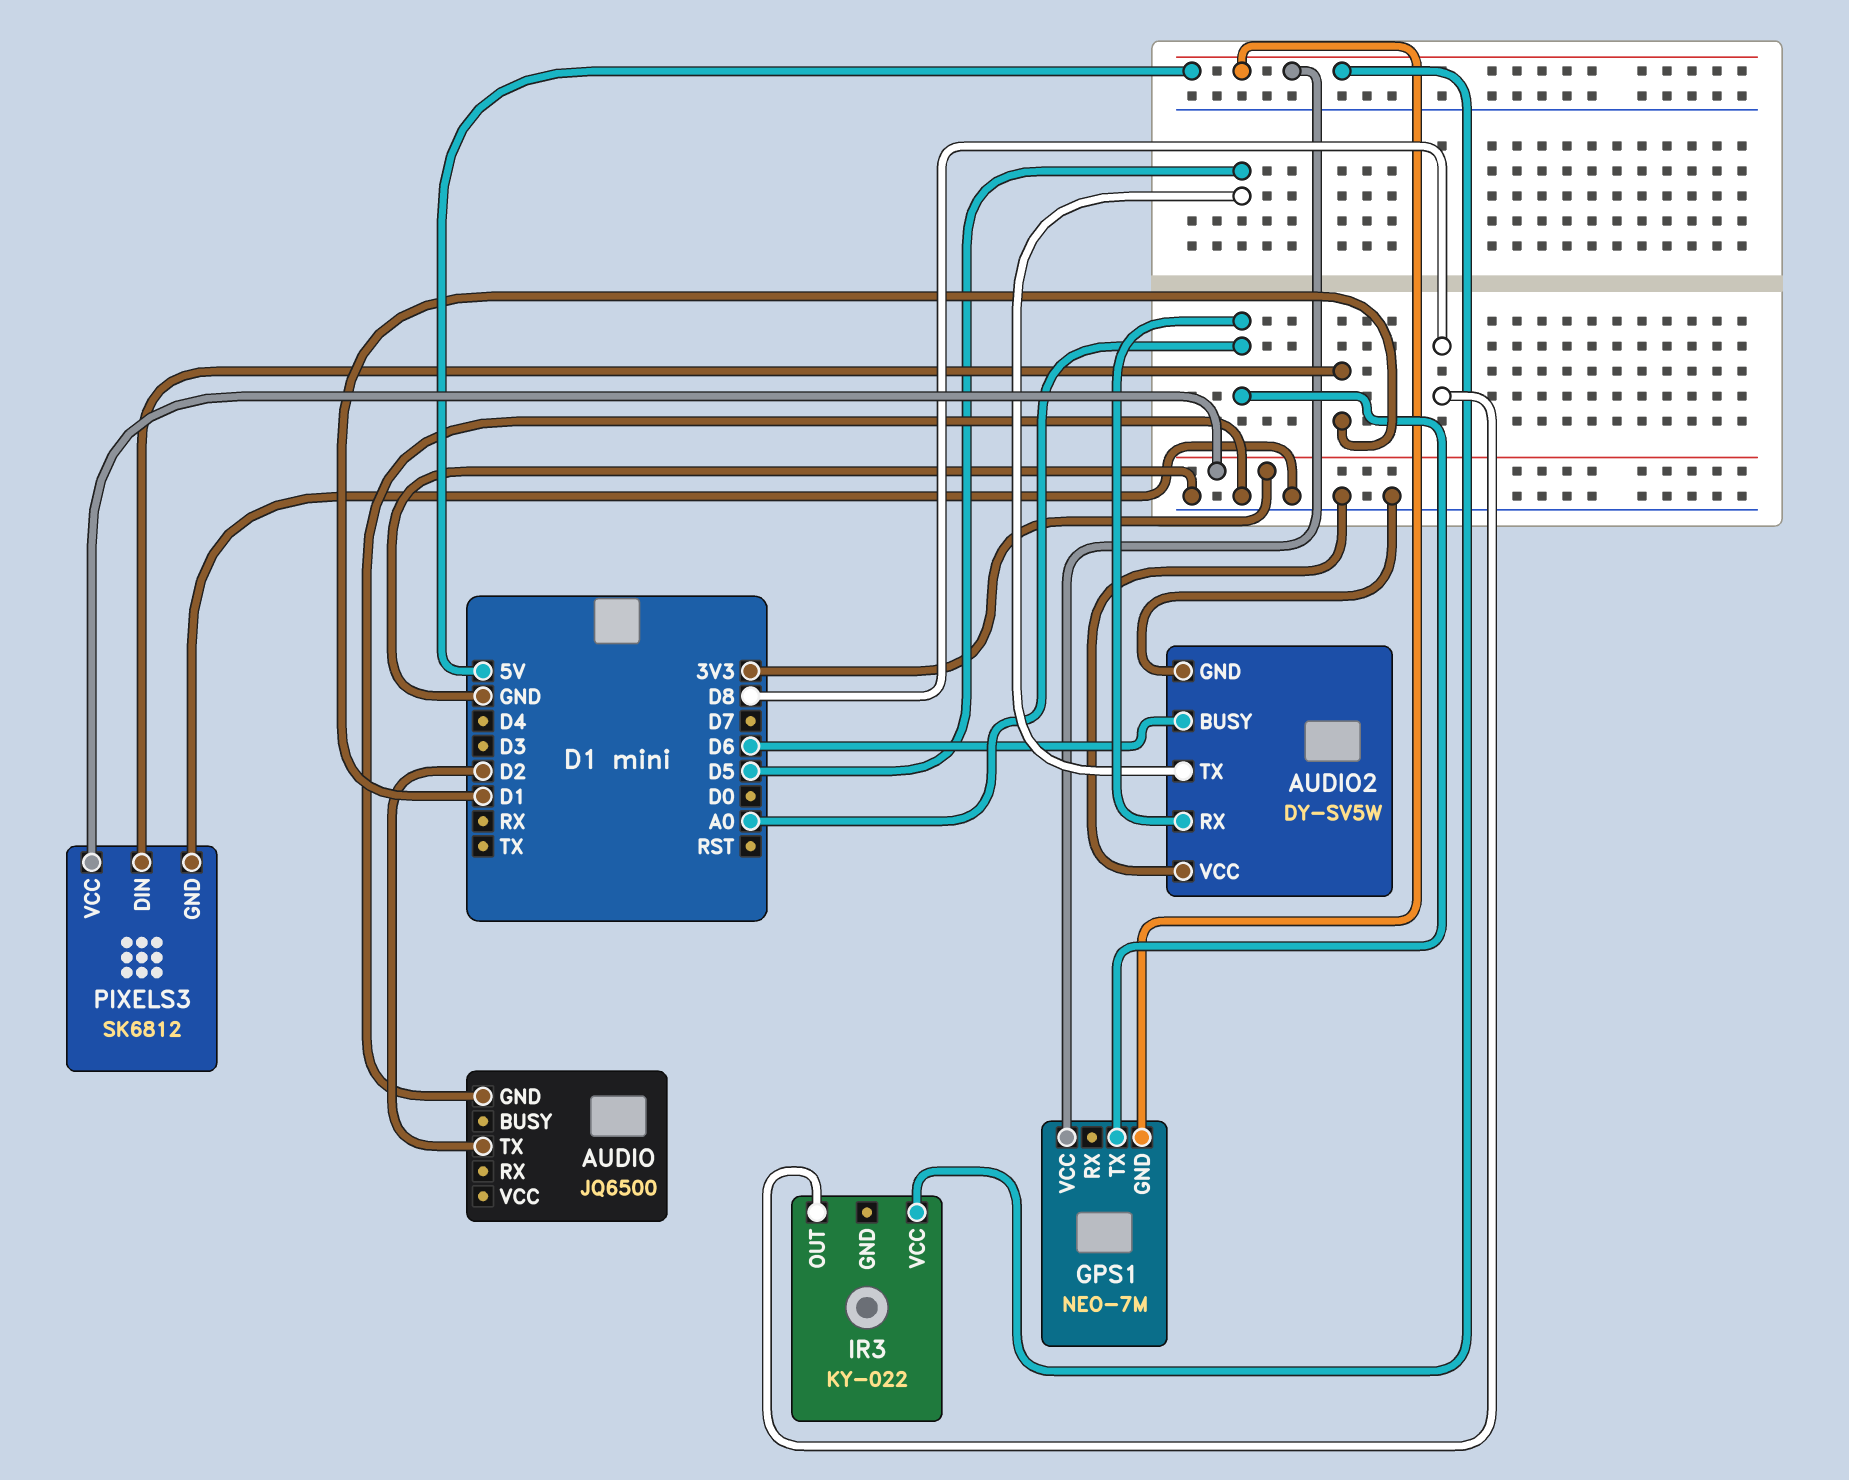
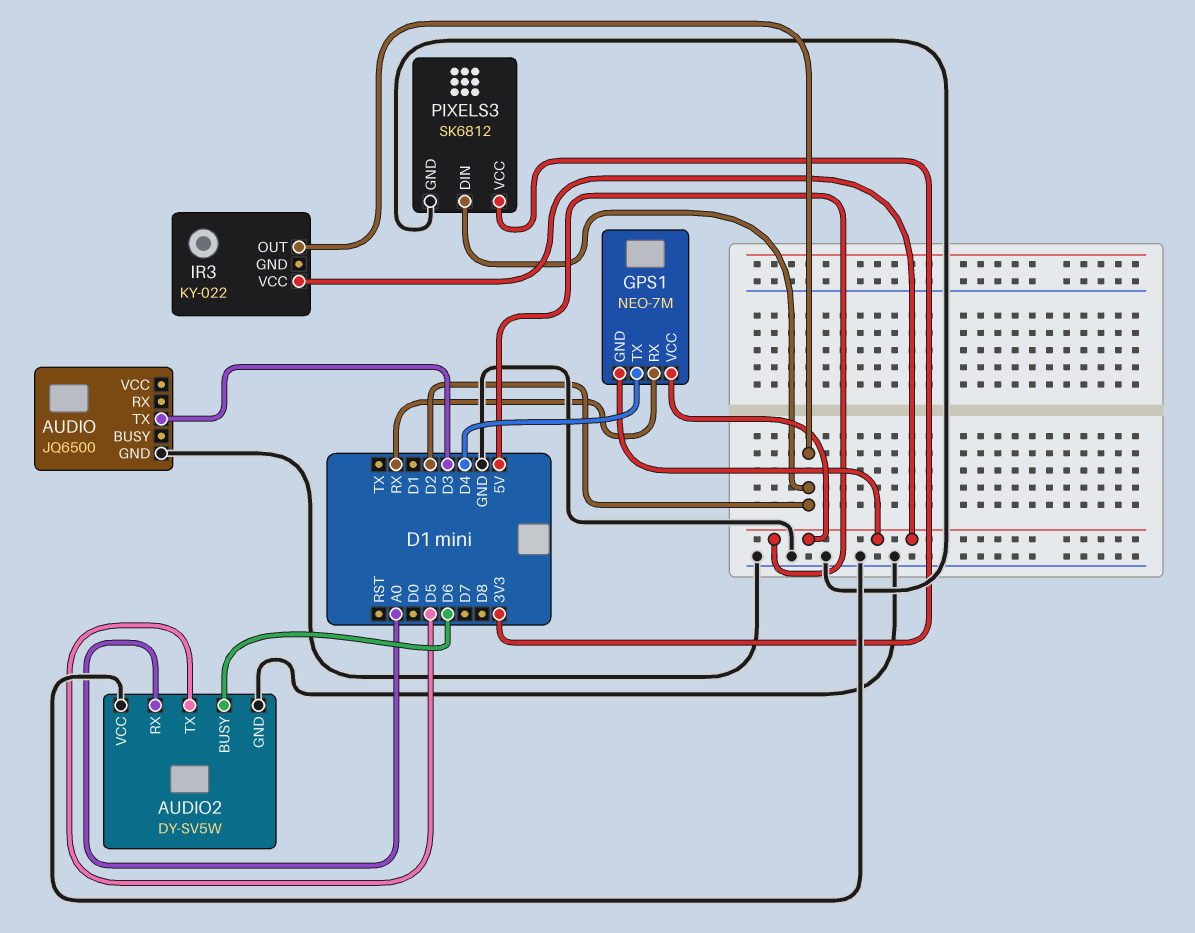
AUDIO pin TX: D2 -> D3
GPS1 pin RX: none -> RX
GPS1 pin TX: A0 -> D4
IR3 pin OUT: D8 -> D2
PIXELS3 pin DIN: D1 -> D2

